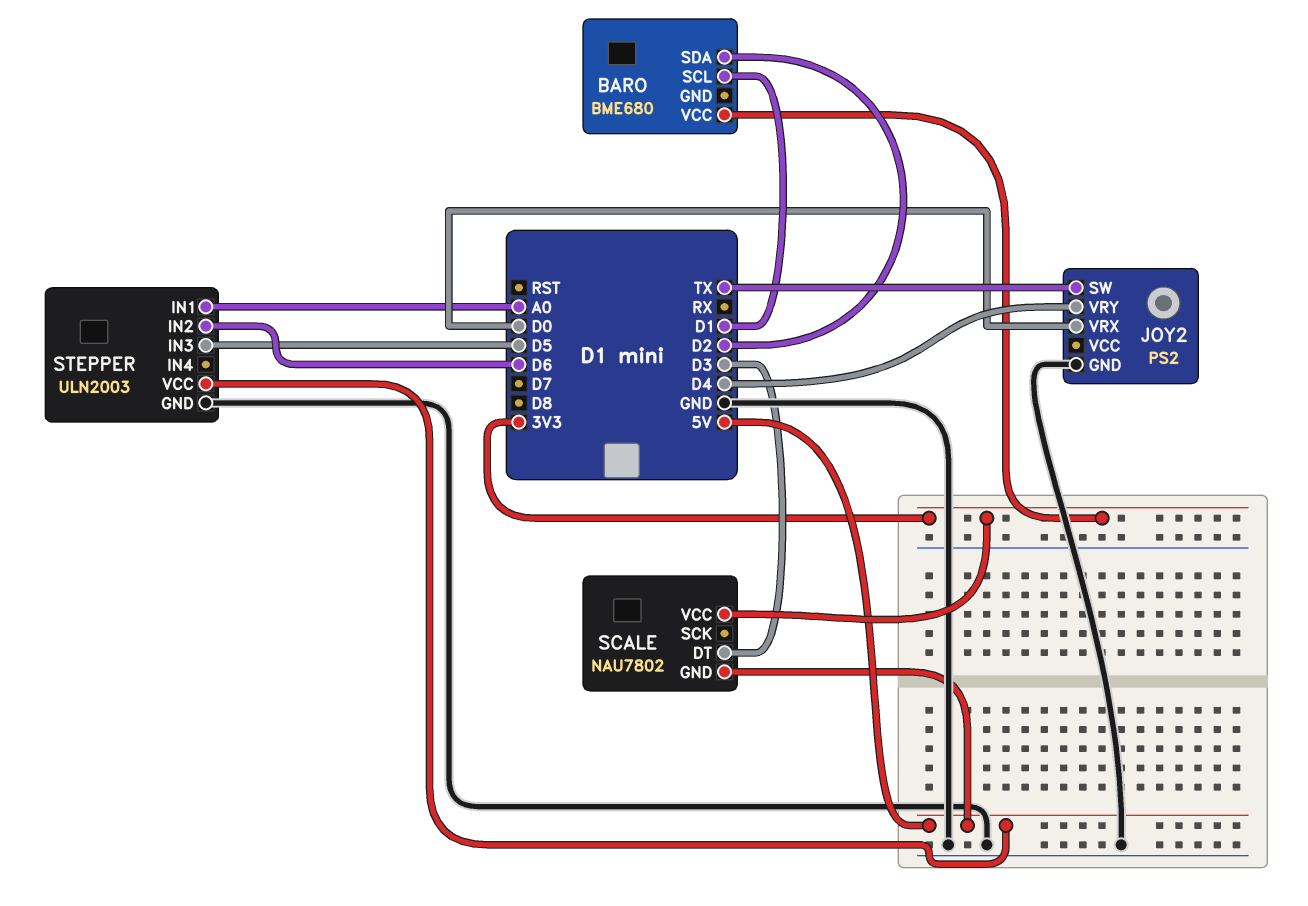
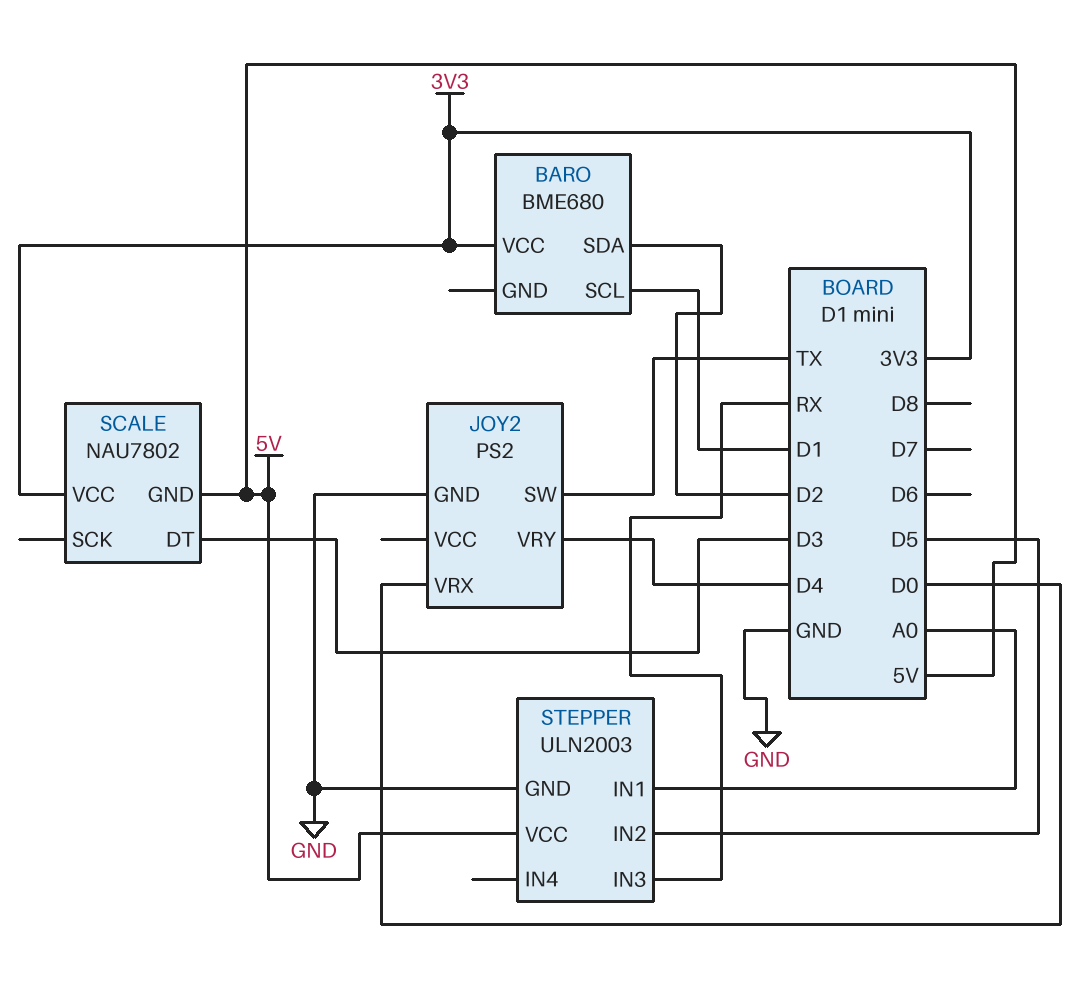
STEPPER pin IN2: D6 -> D5
STEPPER pin IN3: D5 -> RX

